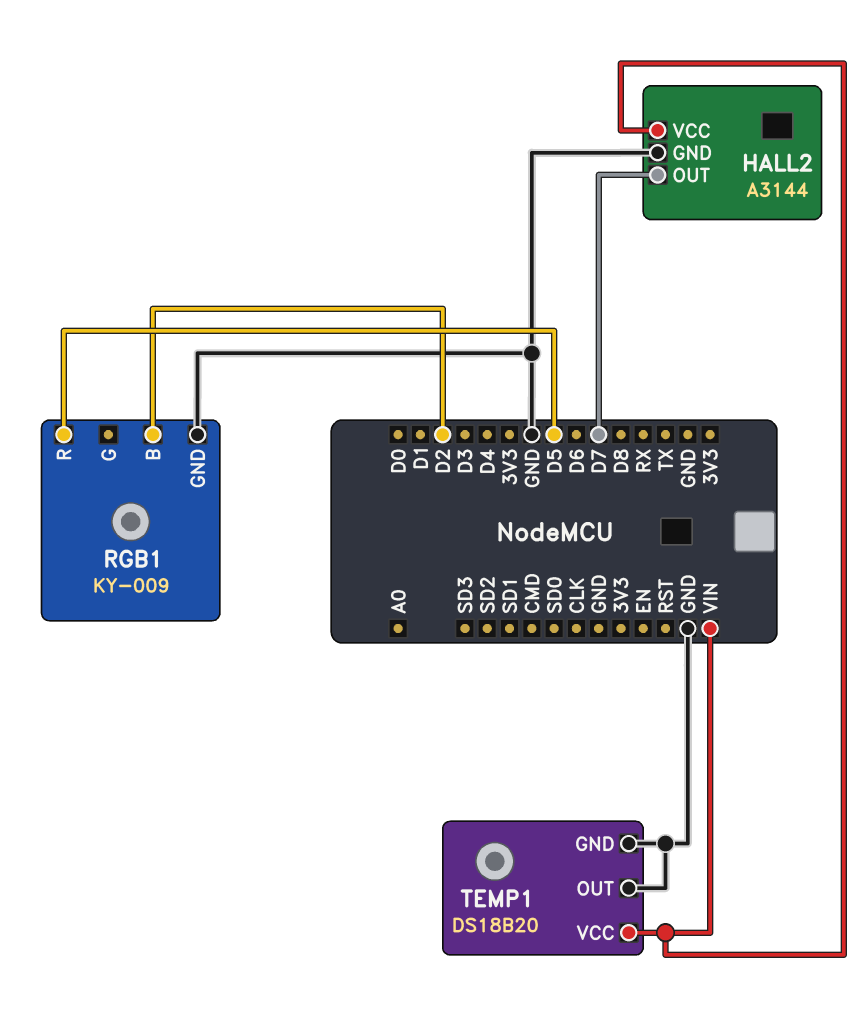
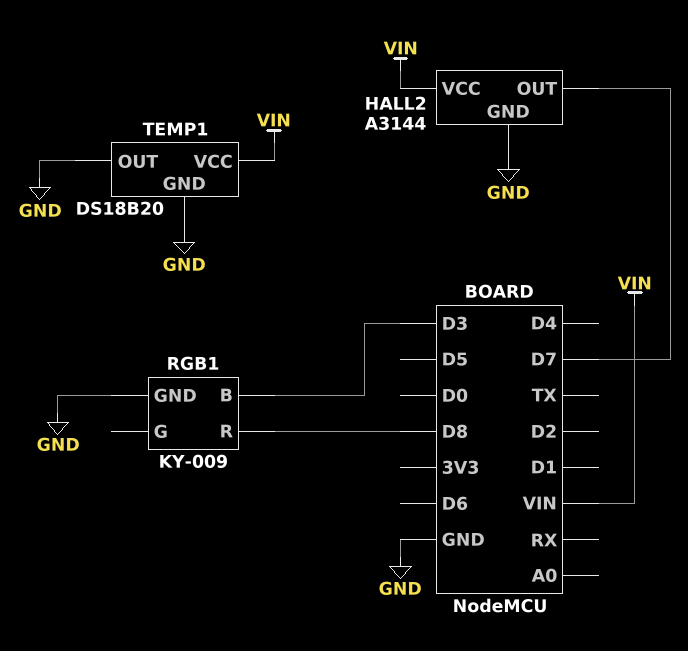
RGB1 pin B: D2 -> D3
RGB1 pin R: D5 -> D8

